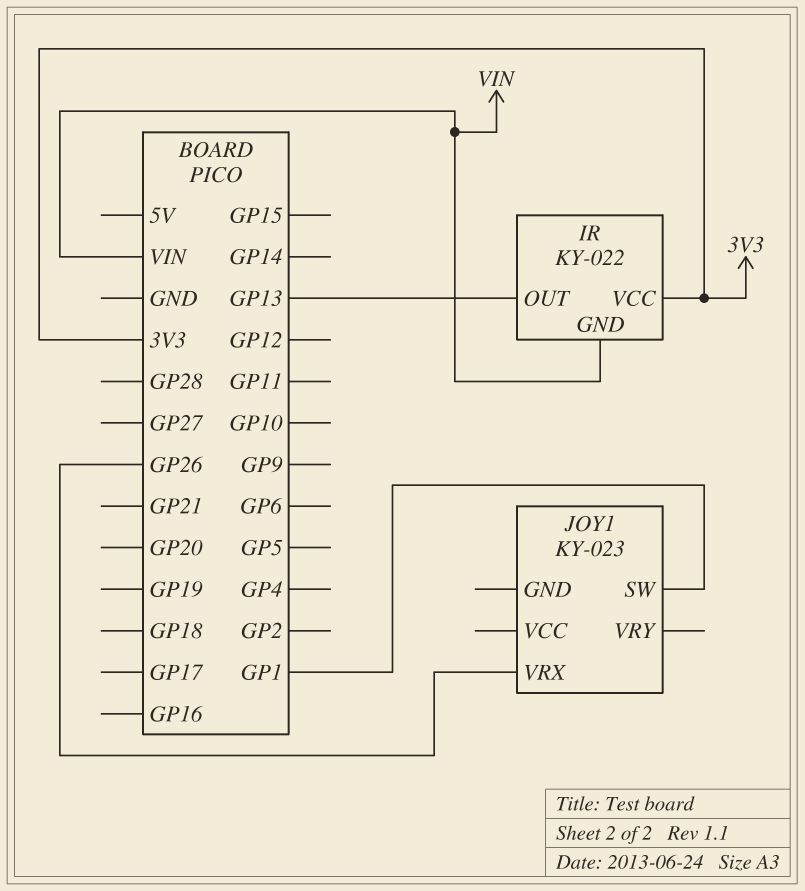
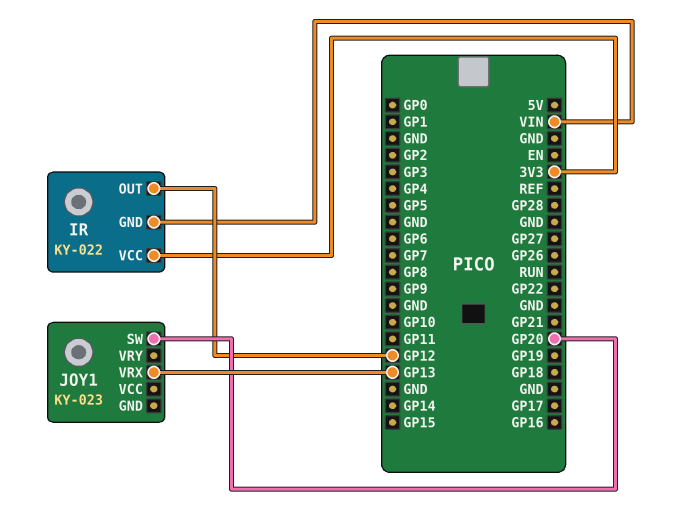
IR pin OUT: GP13 -> GP12
JOY1 pin SW: GP1 -> GP20
JOY1 pin VRX: GP26 -> GP13

